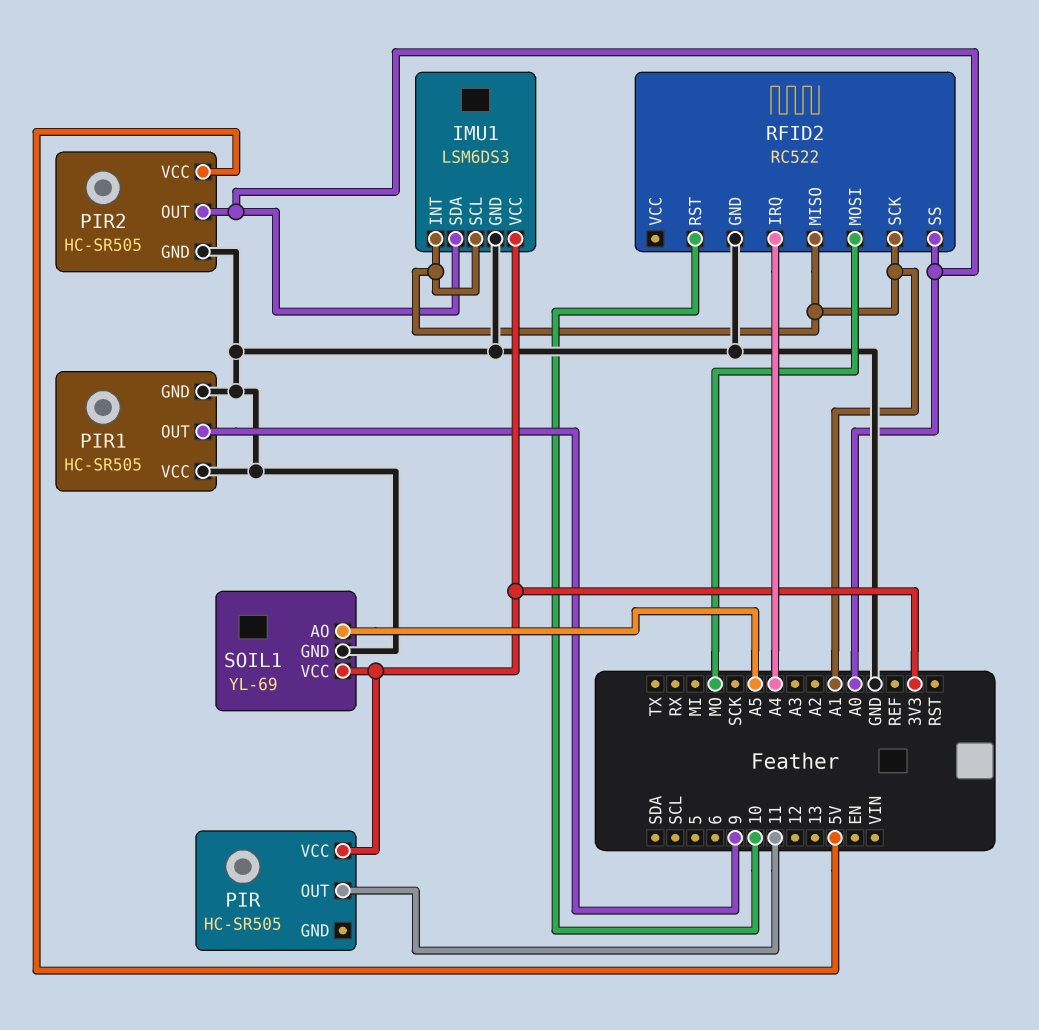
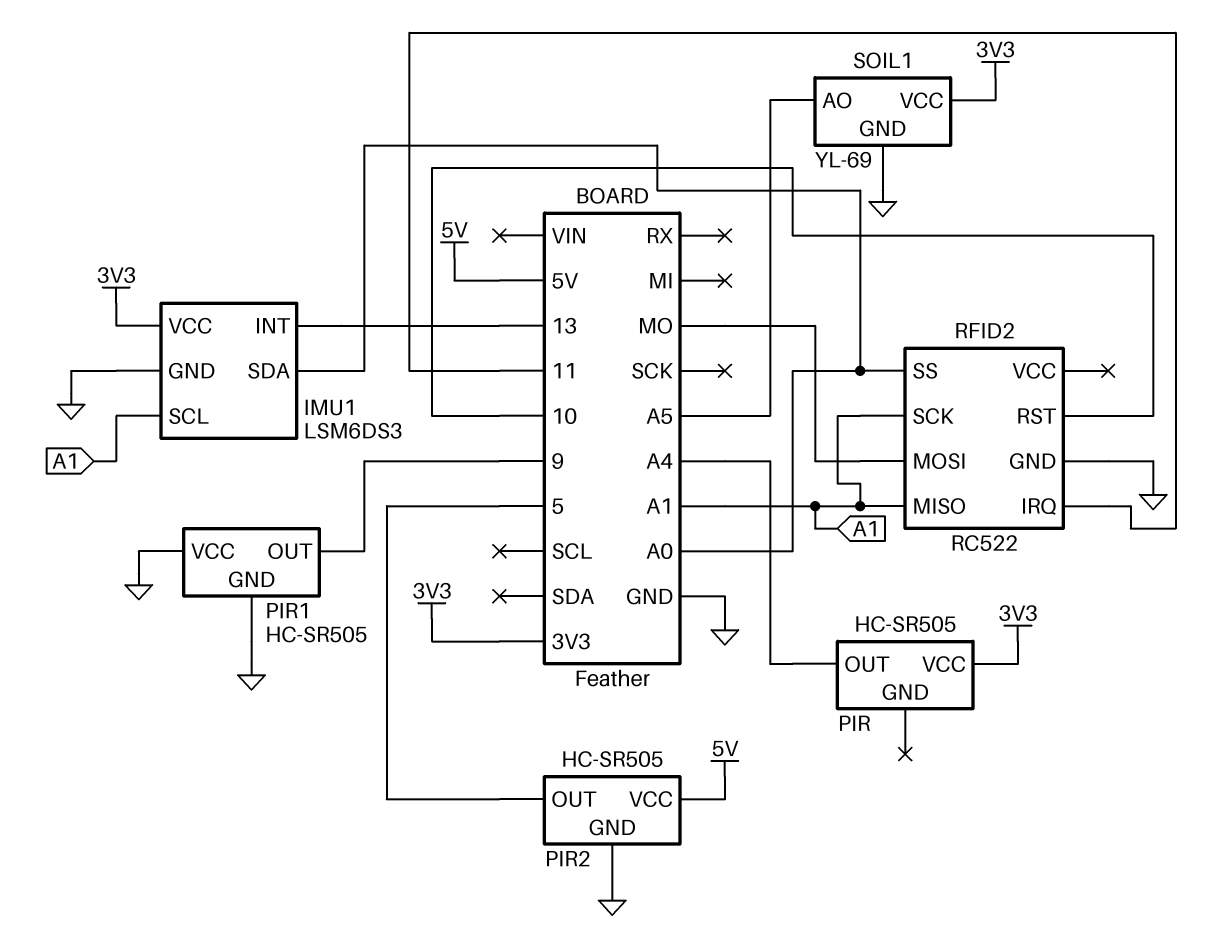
IMU1 pin INT: A1 -> 13
PIR pin OUT: 11 -> A4
PIR2 pin OUT: A0 -> 5
RFID2 pin IRQ: A4 -> 11

